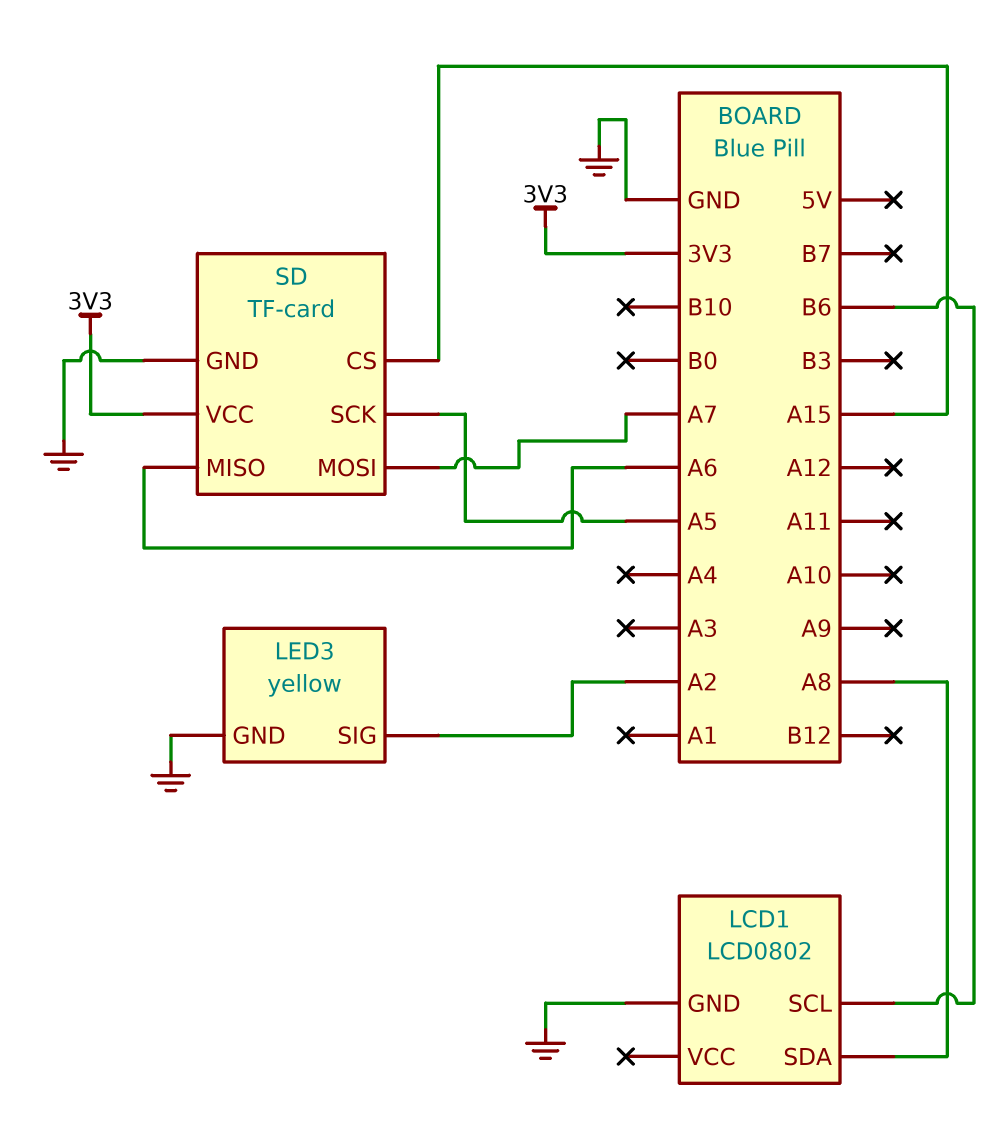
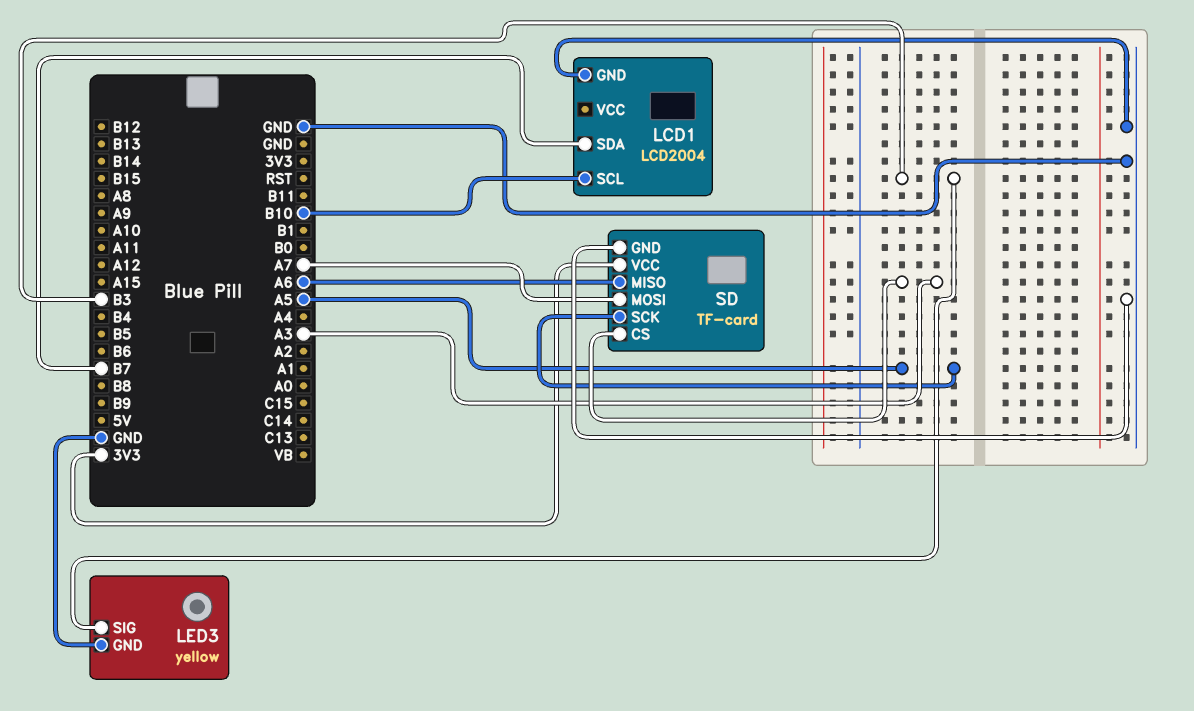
LCD1: LCD0802 -> LCD2004
LCD1 pin SCL: B6 -> B10
LCD1 pin SDA: A8 -> B7
LED3 pin SIG: A2 -> B3
SD pin CS: A15 -> A3

